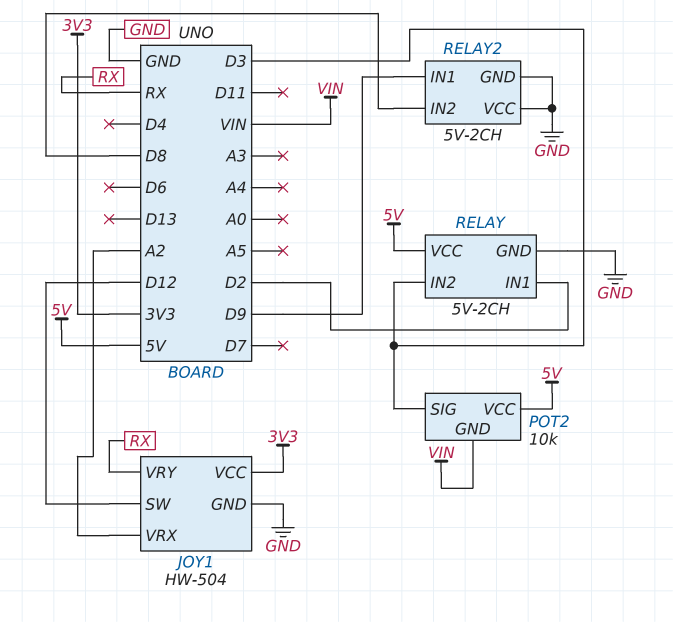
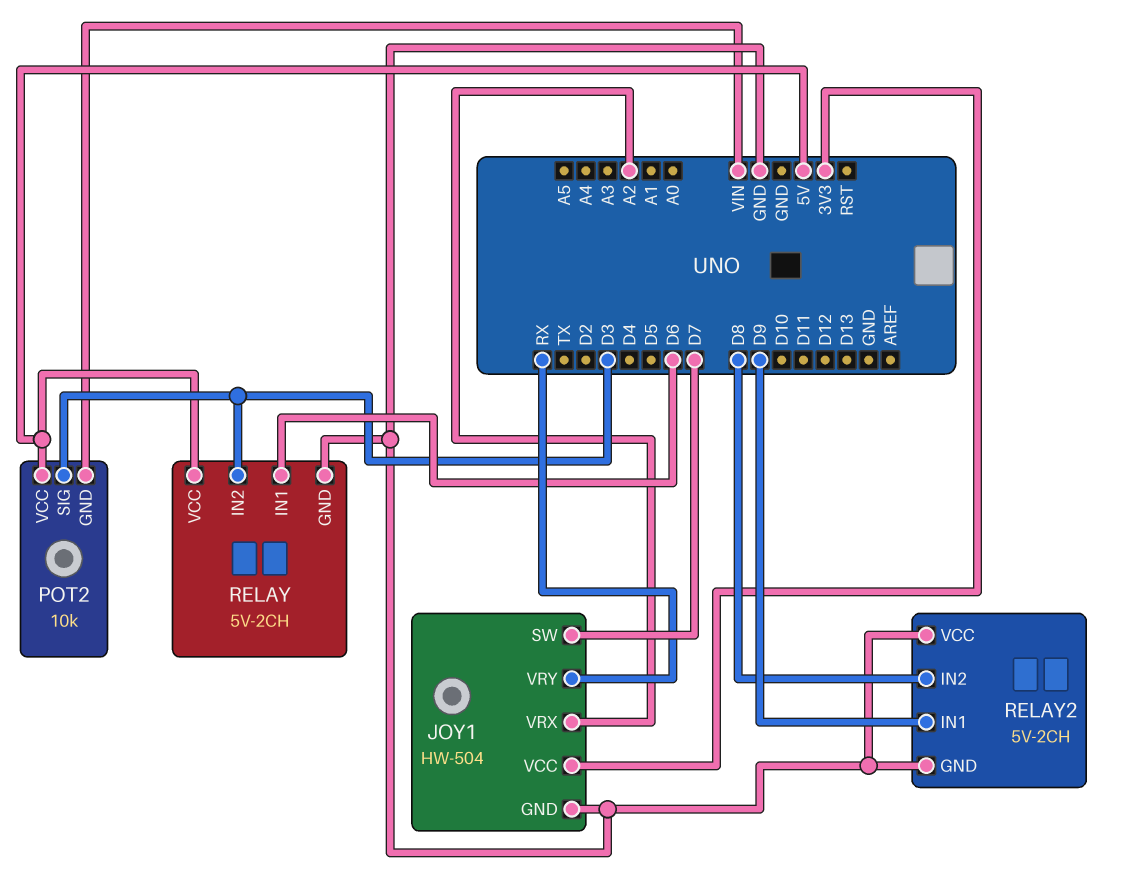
JOY1 pin SW: D12 -> D7
RELAY pin IN1: D2 -> D6

